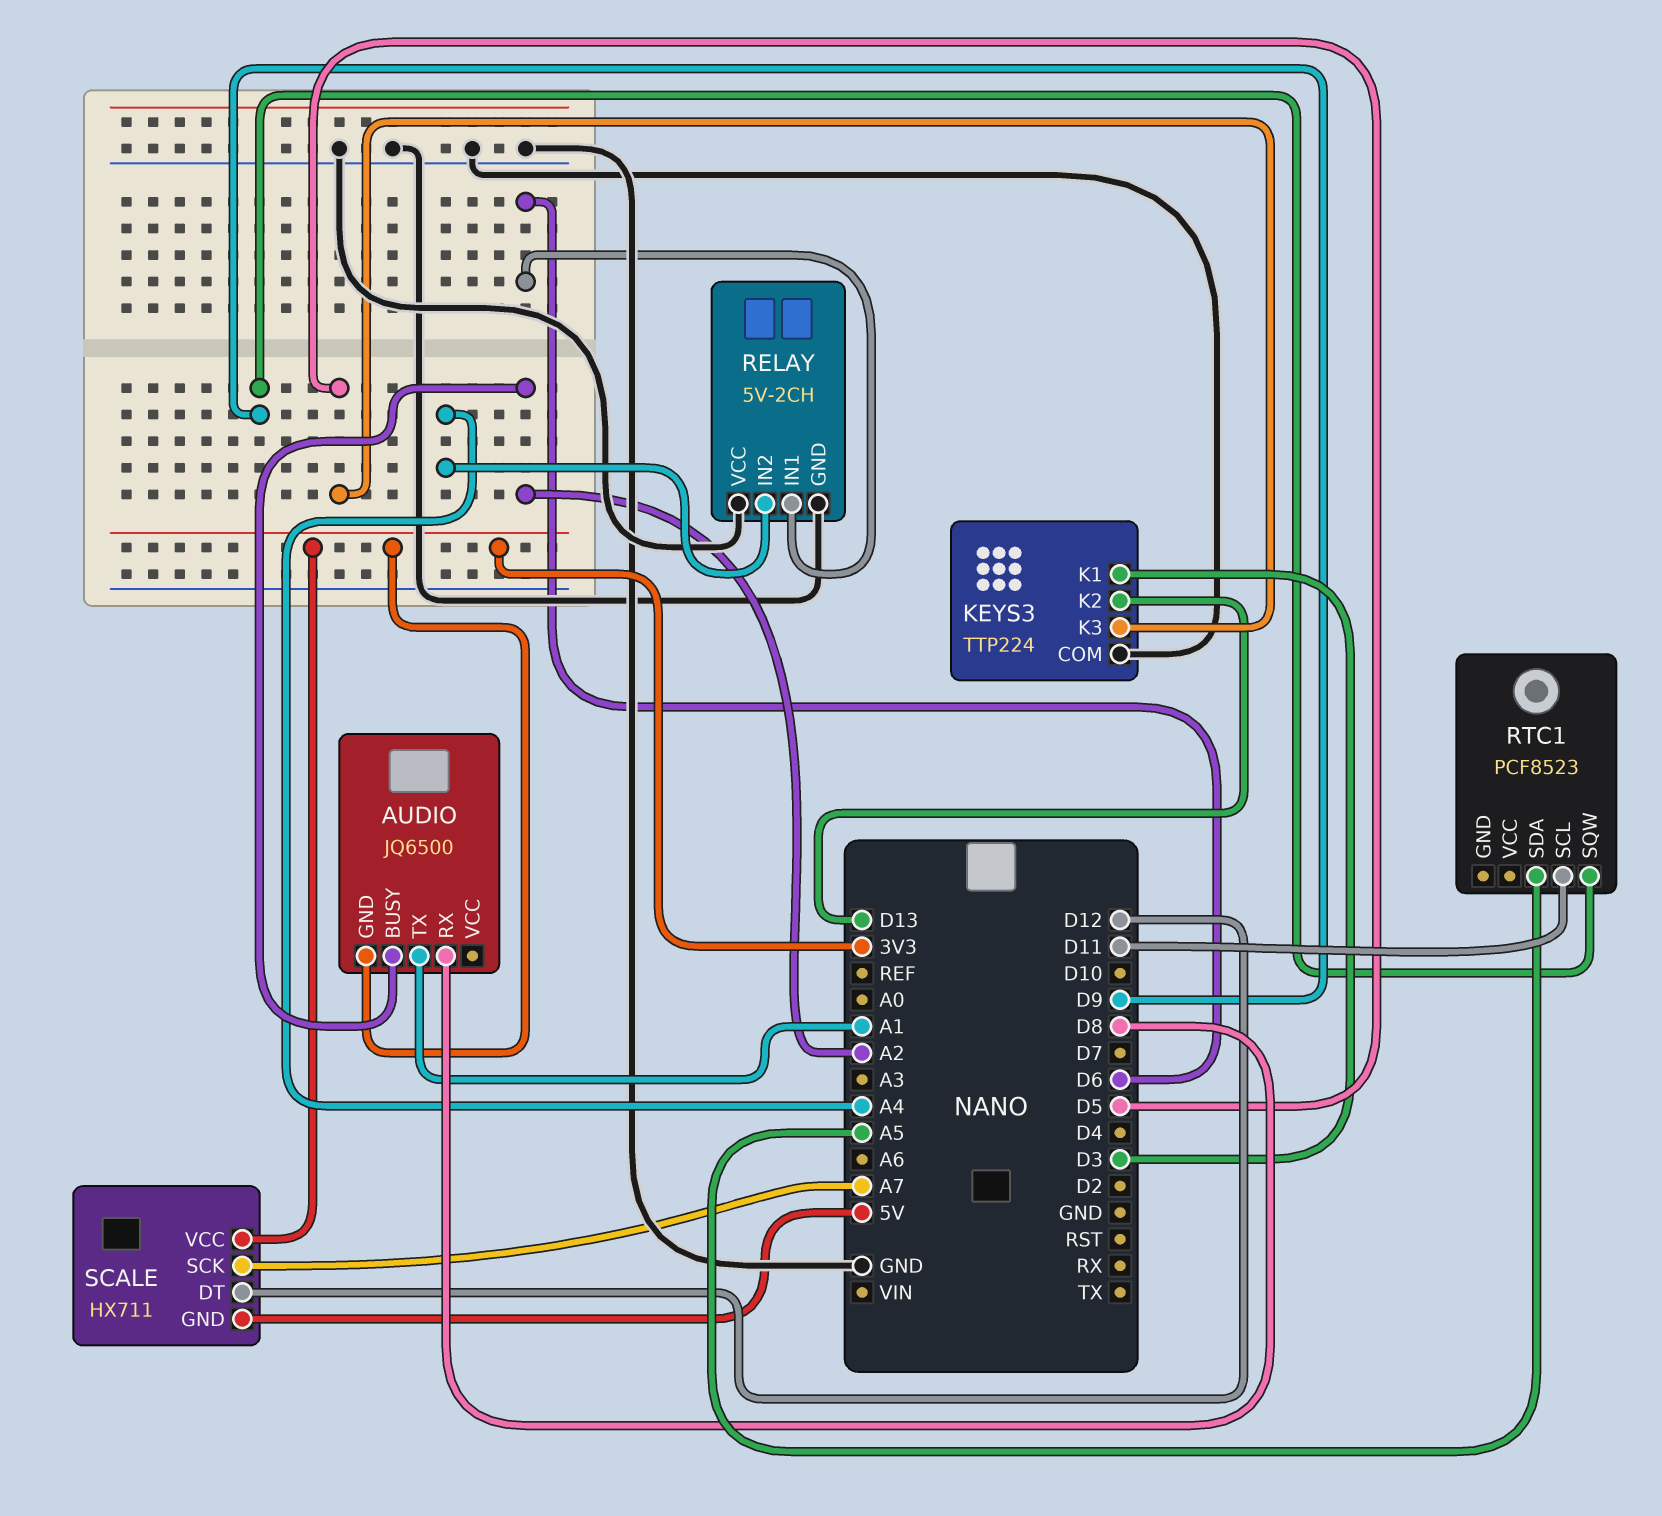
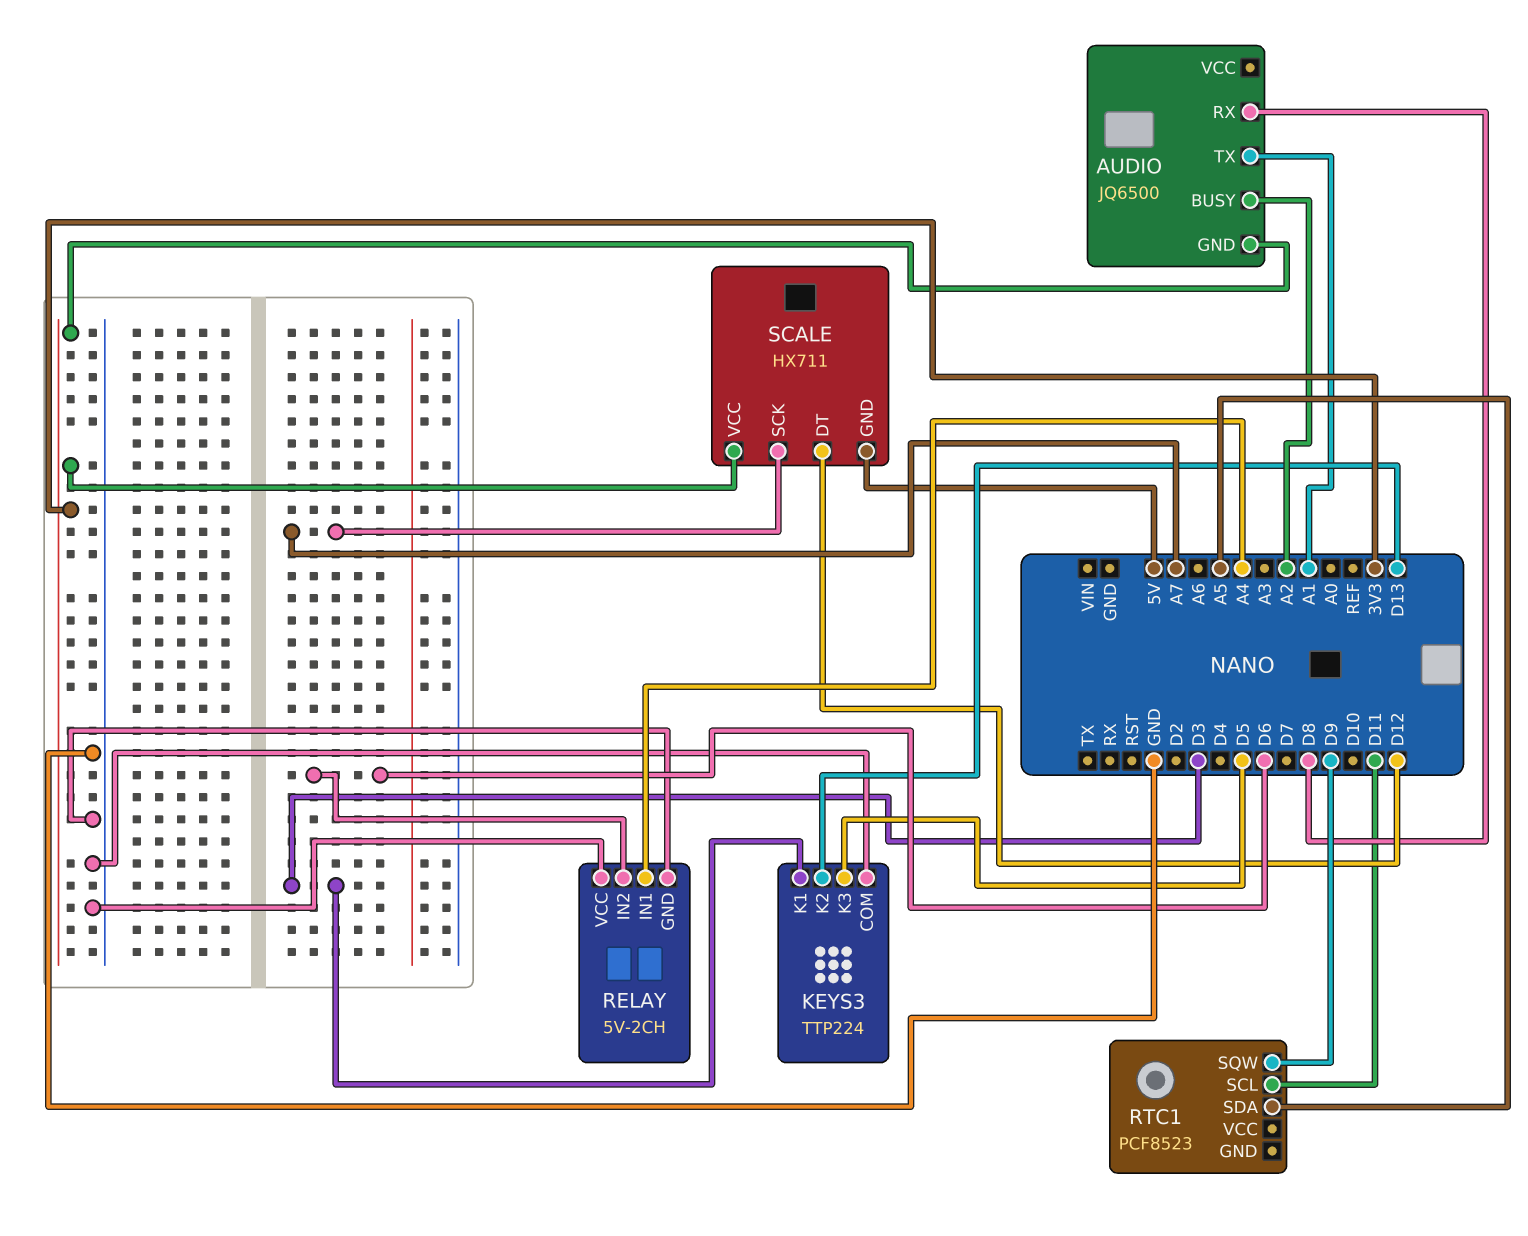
RELAY pin IN1: D6 -> A4
RELAY pin IN2: A4 -> D6

